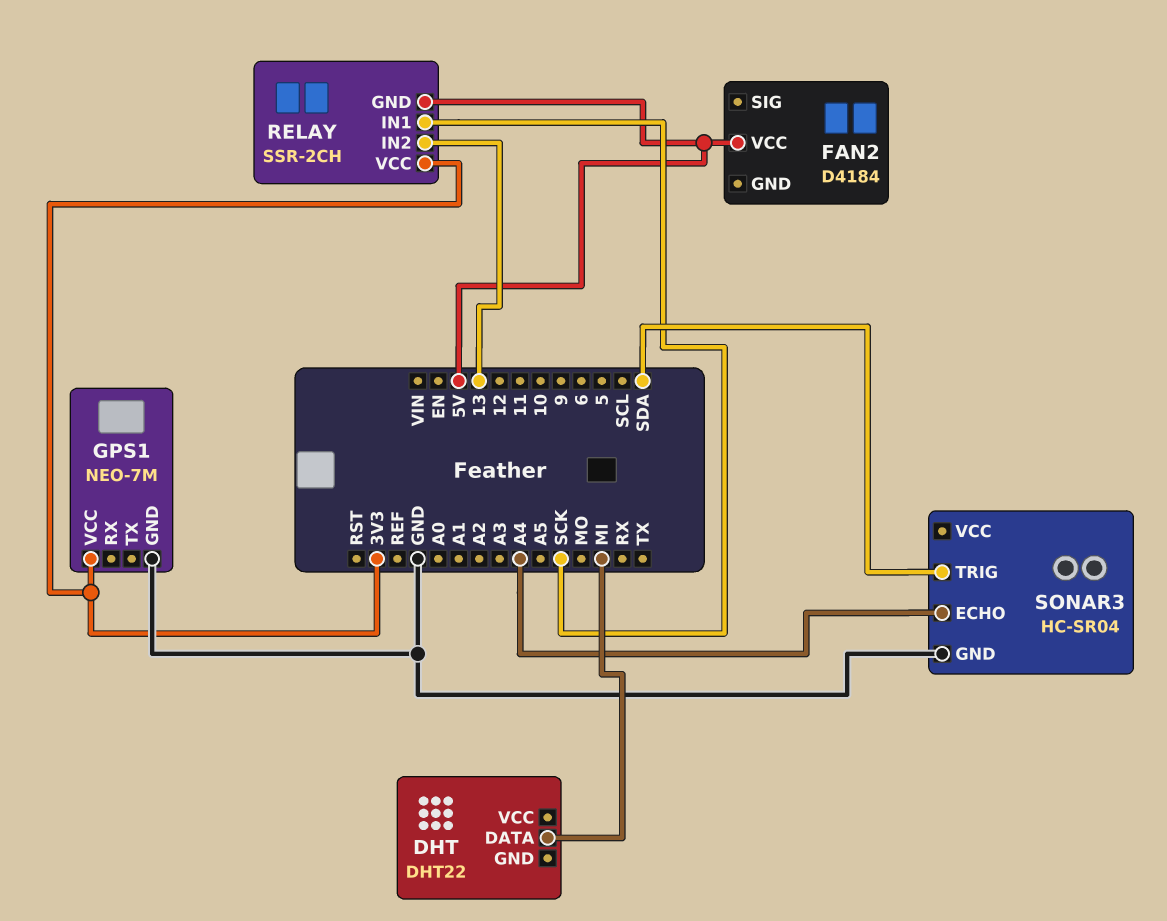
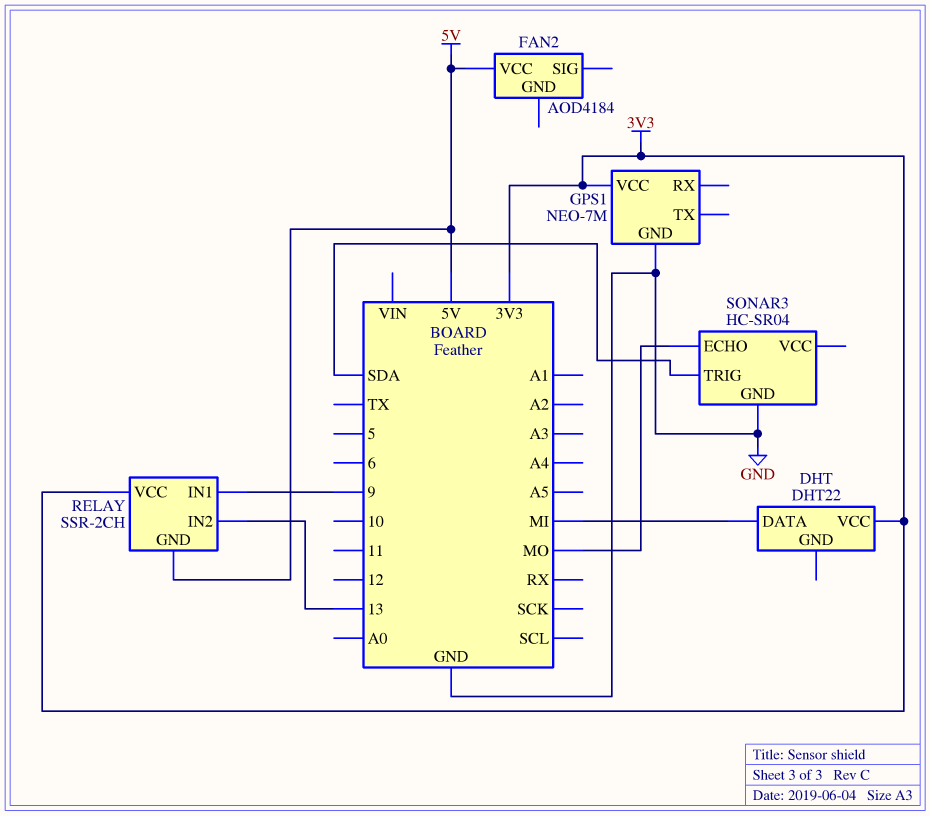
DHT pin VCC: none -> 3V3
FAN2: D4184 -> AOD4184
RELAY pin IN1: SCK -> 9
SONAR3 pin ECHO: A4 -> MO

